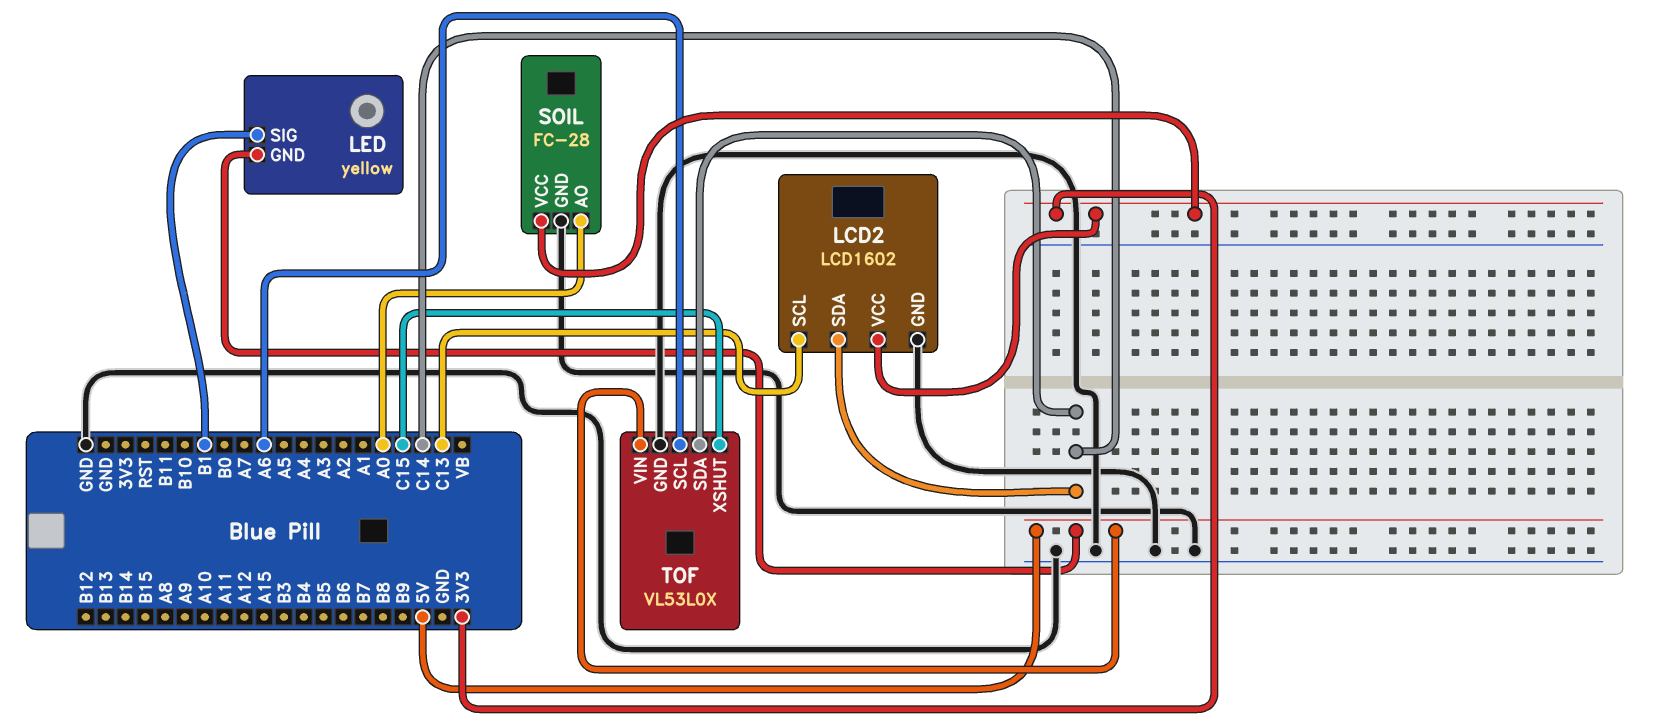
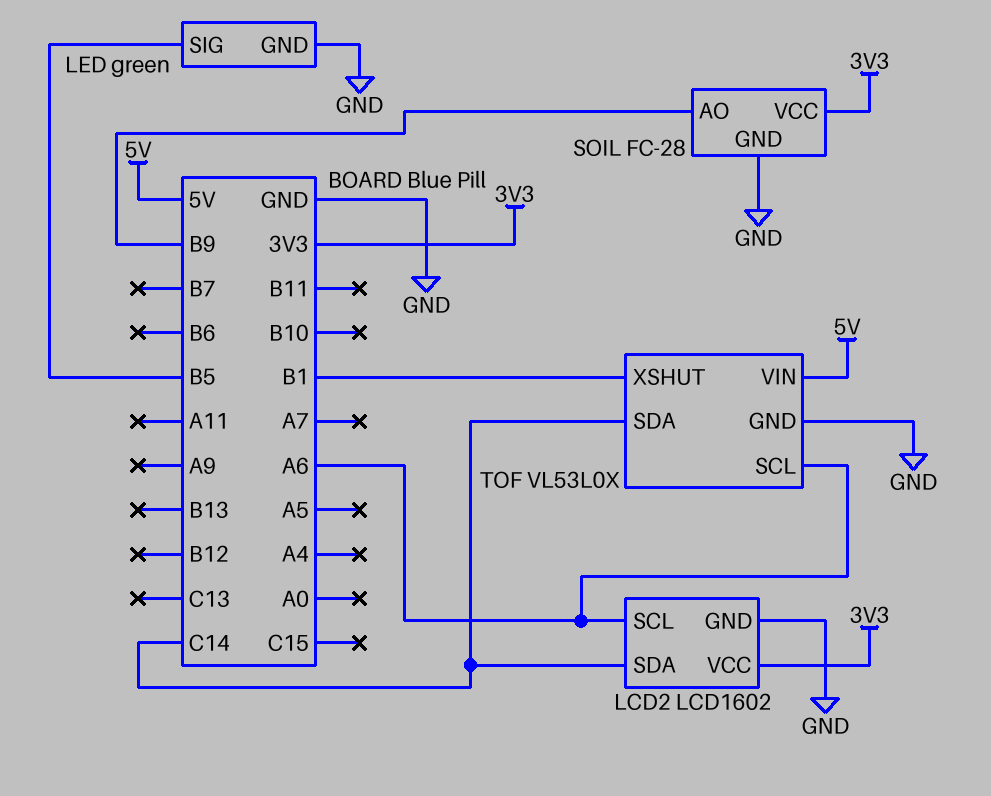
LCD2 pin SCL: C13 -> A6
LED: yellow -> green
LED pin GND: 5V -> GND
LED pin SIG: B1 -> B5
SOIL pin AO: A0 -> B9
TOF pin XSHUT: C15 -> B1

